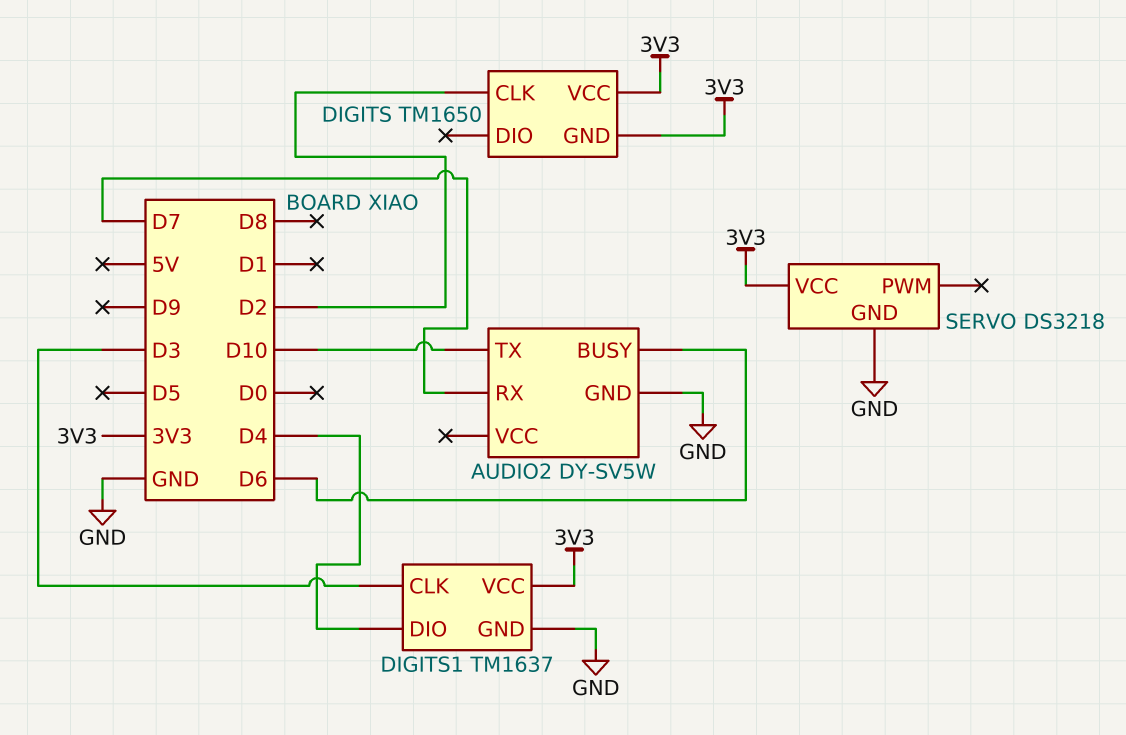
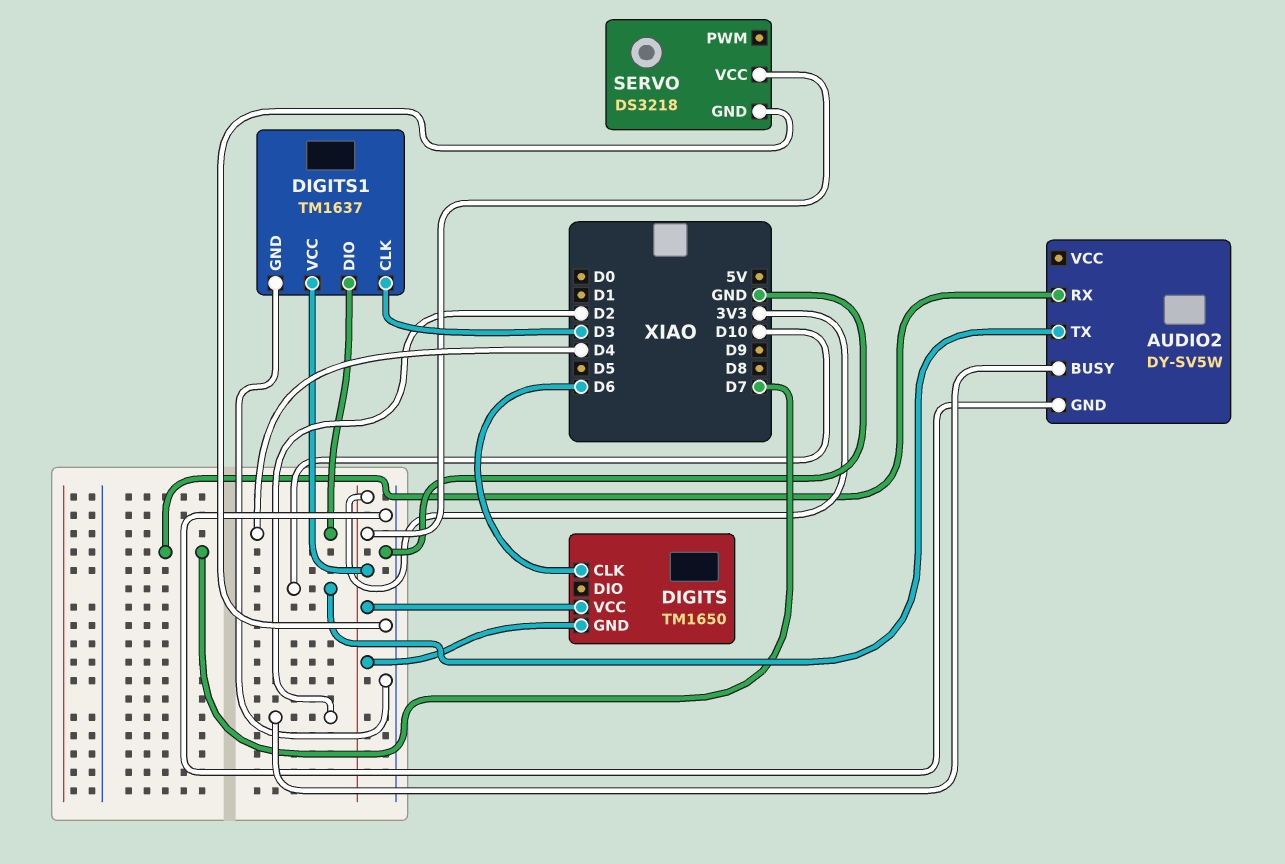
AUDIO2 pin BUSY: D6 -> D2
DIGITS pin CLK: D2 -> D6

